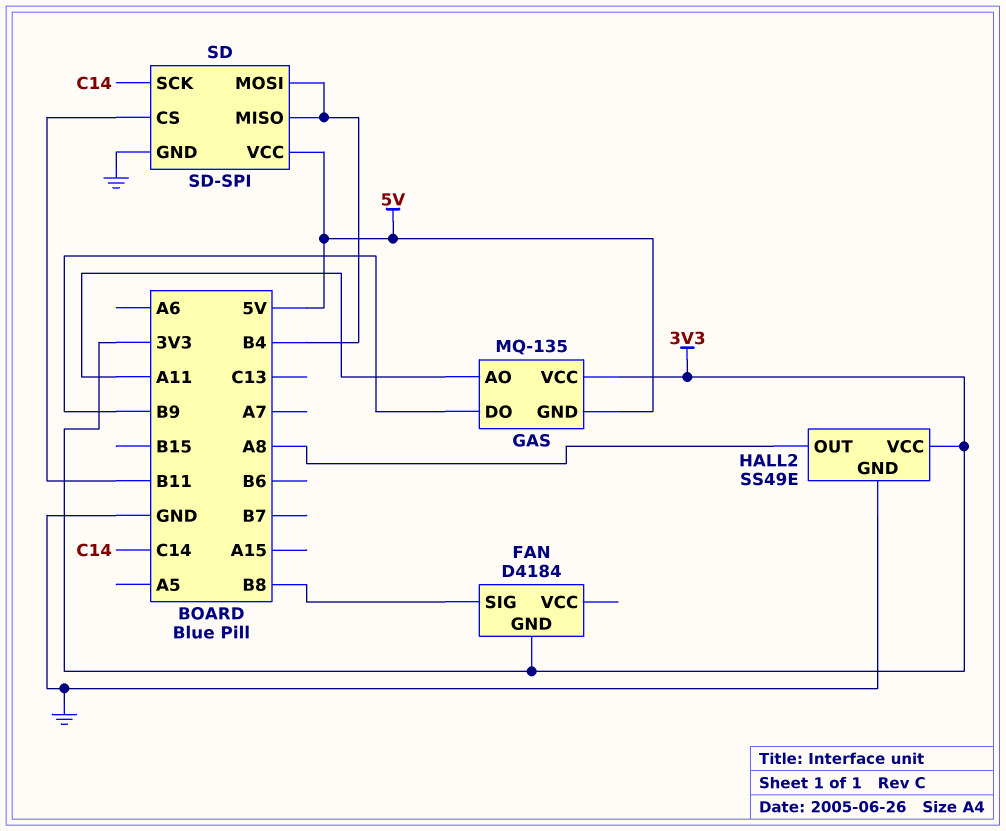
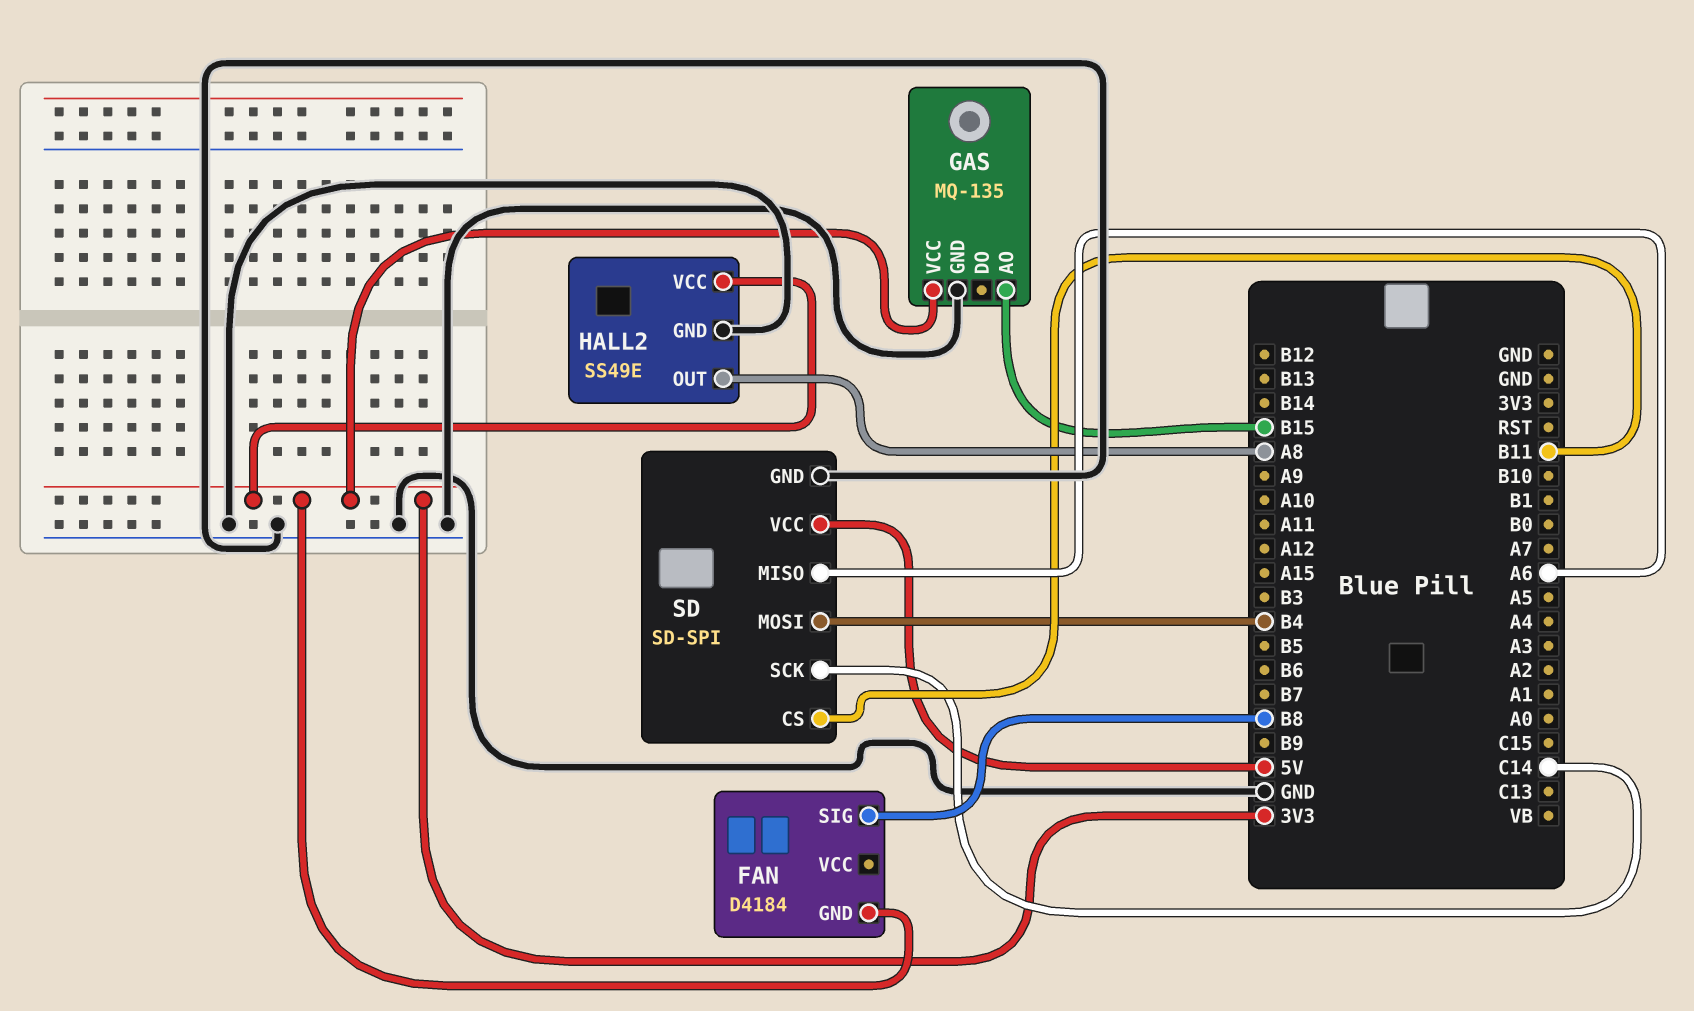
GAS pin AO: A11 -> B15
GAS pin DO: B9 -> none
GAS pin GND: 5V -> GND
SD pin MISO: B4 -> A6

